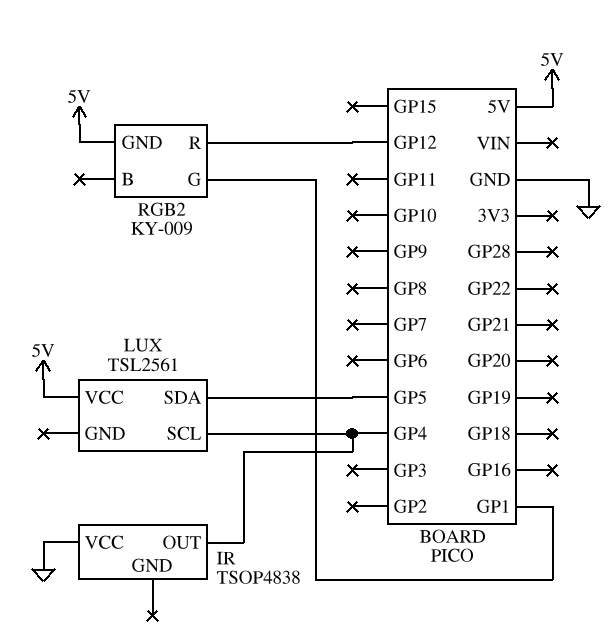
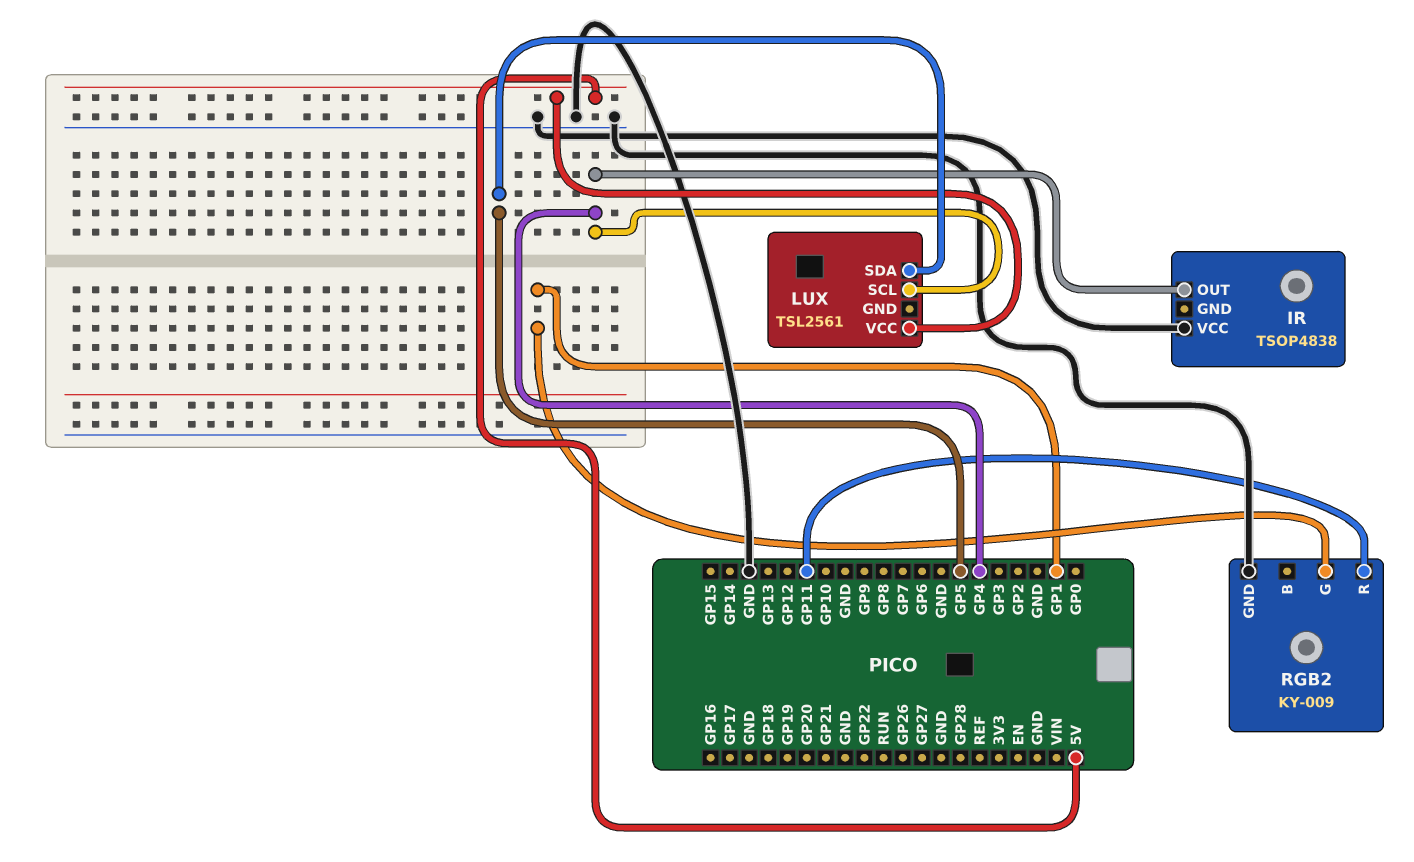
RGB2 pin GND: 5V -> GND
RGB2 pin R: GP12 -> GP11

